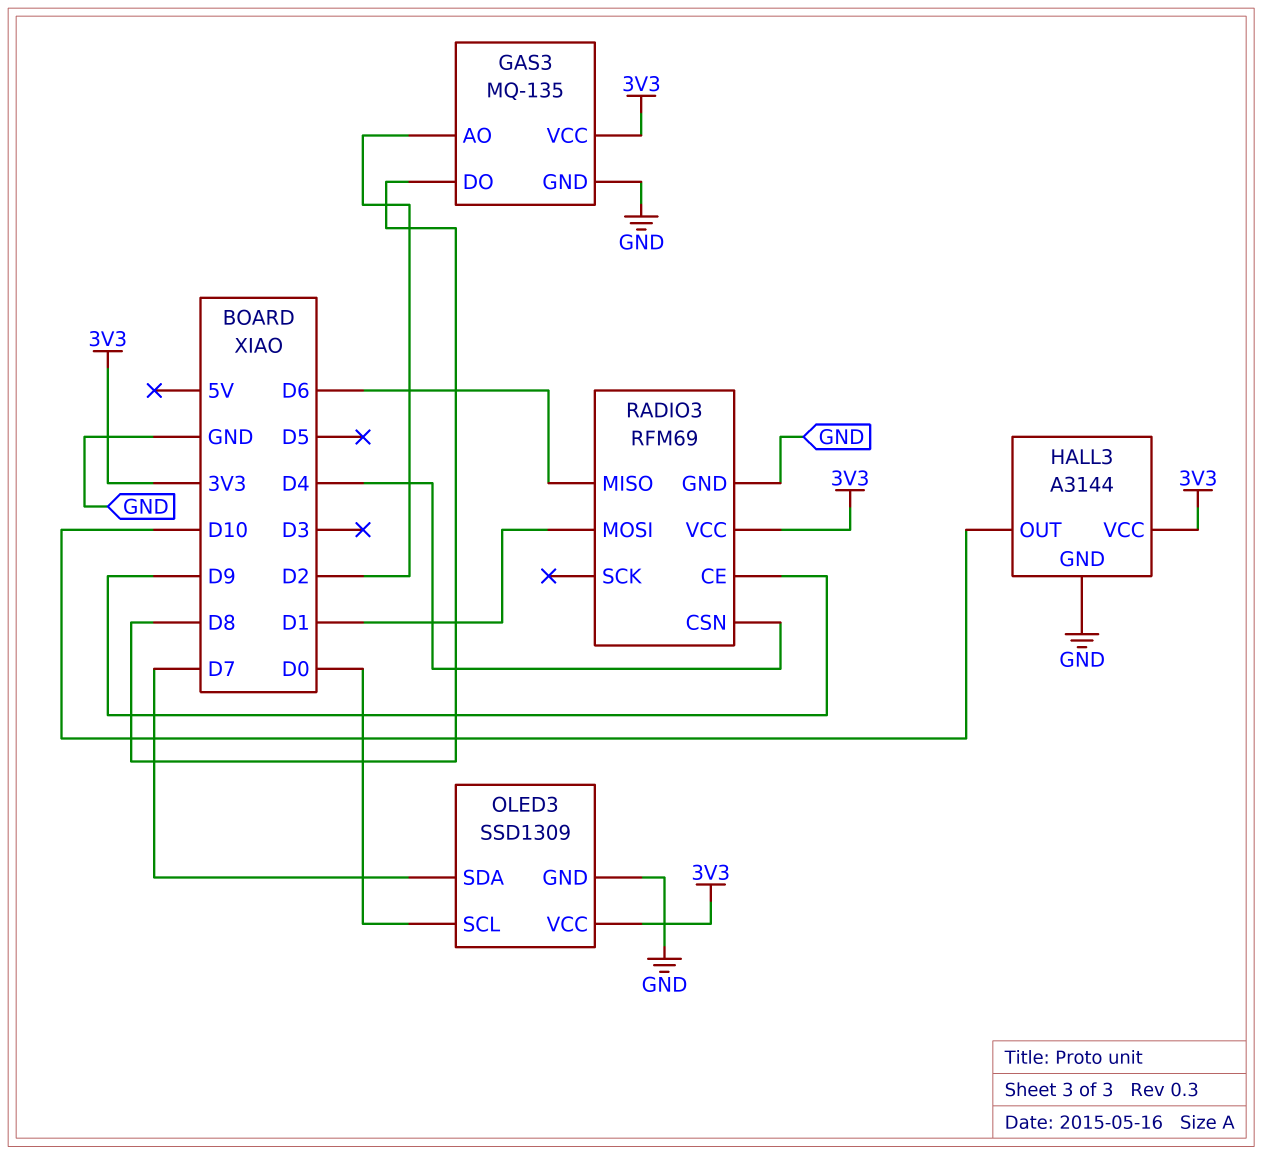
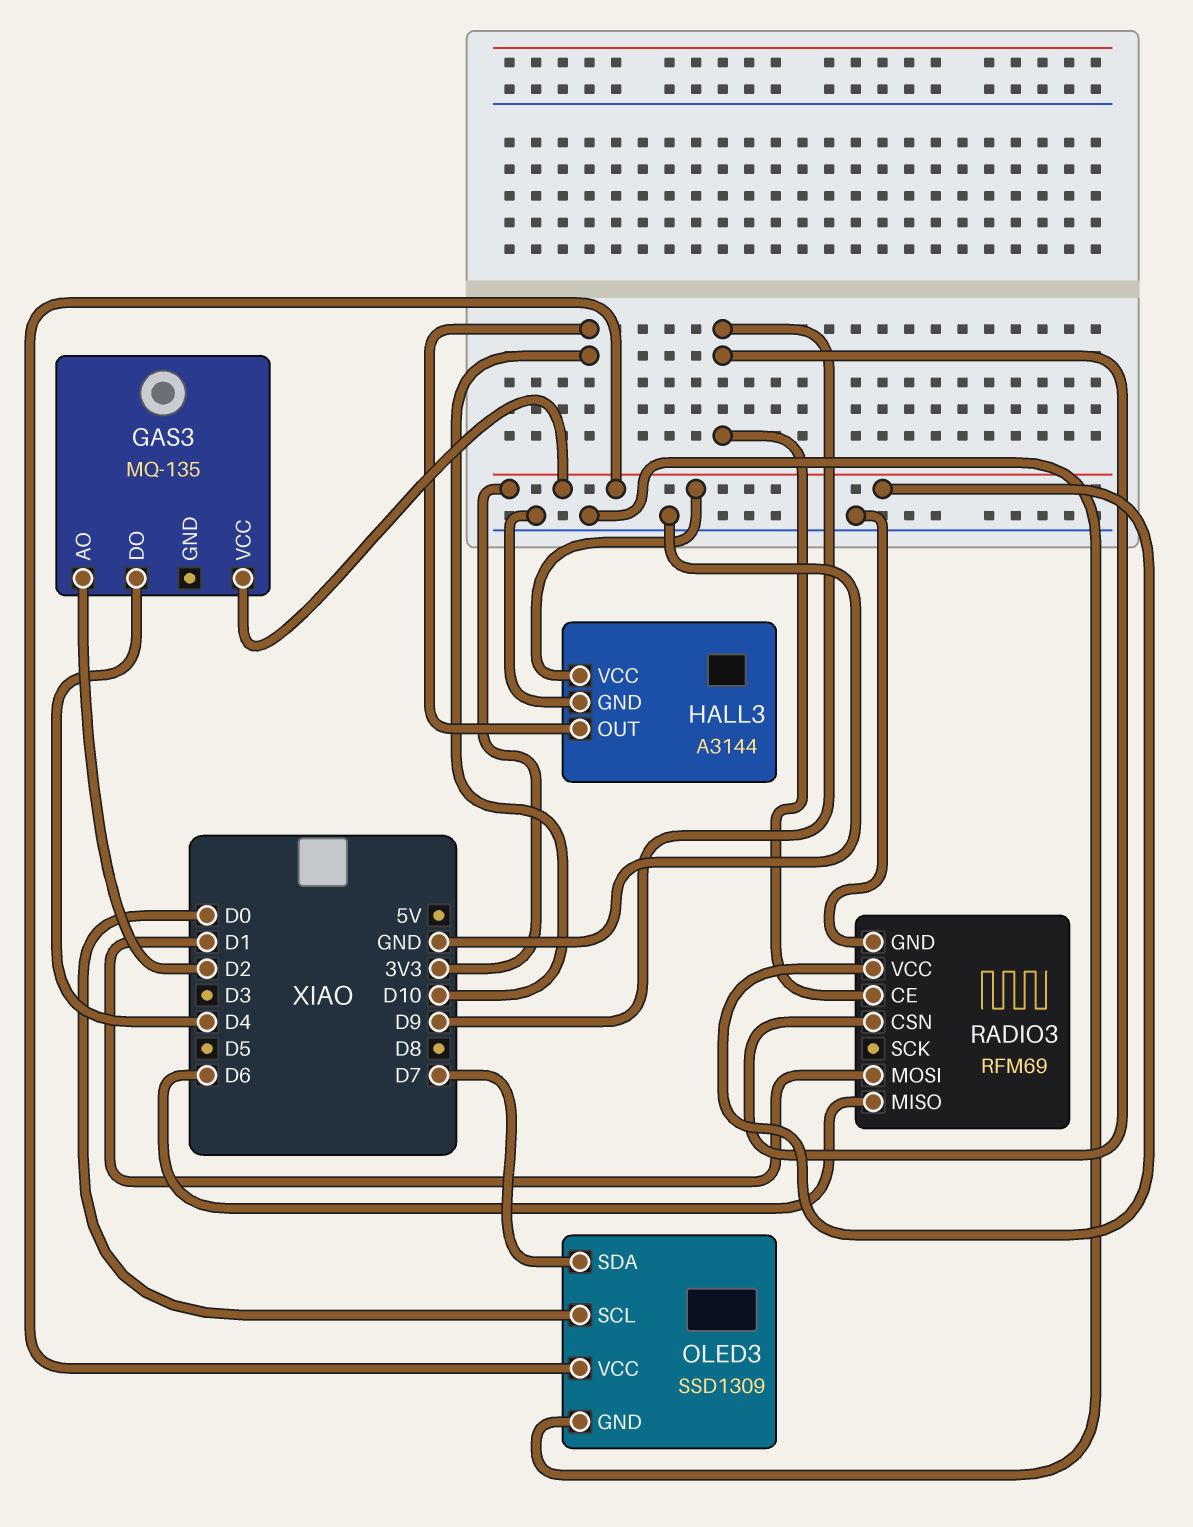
GAS3 pin DO: D8 -> D4
GAS3 pin GND: GND -> none
RADIO3 pin CSN: D4 -> D9

